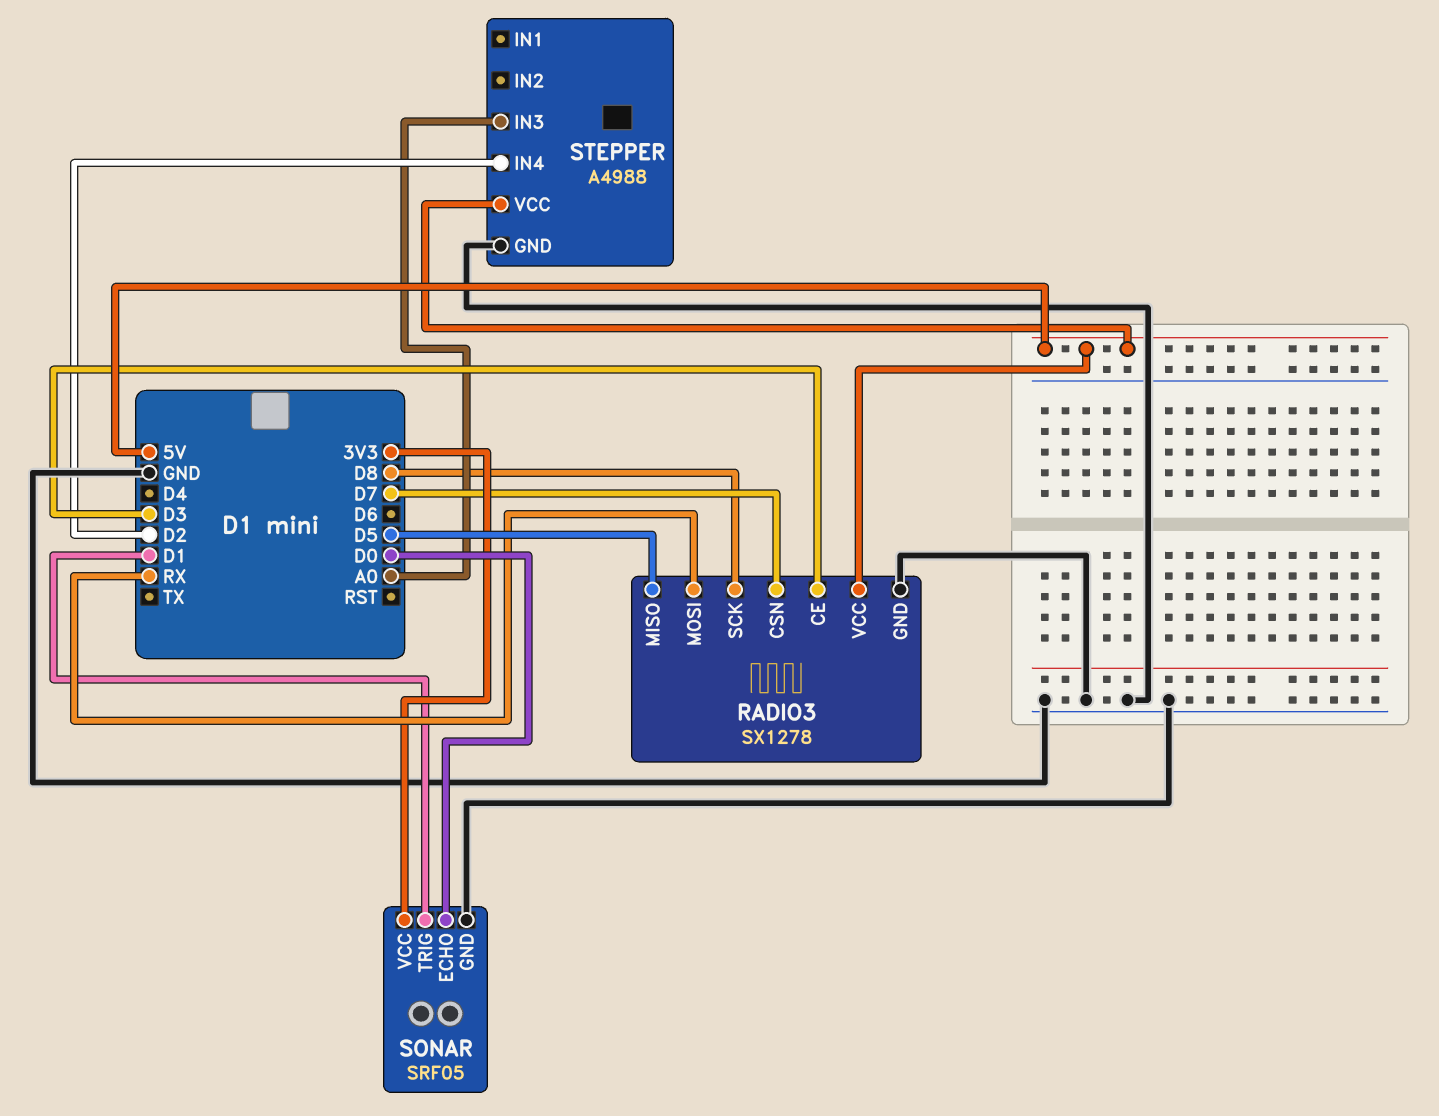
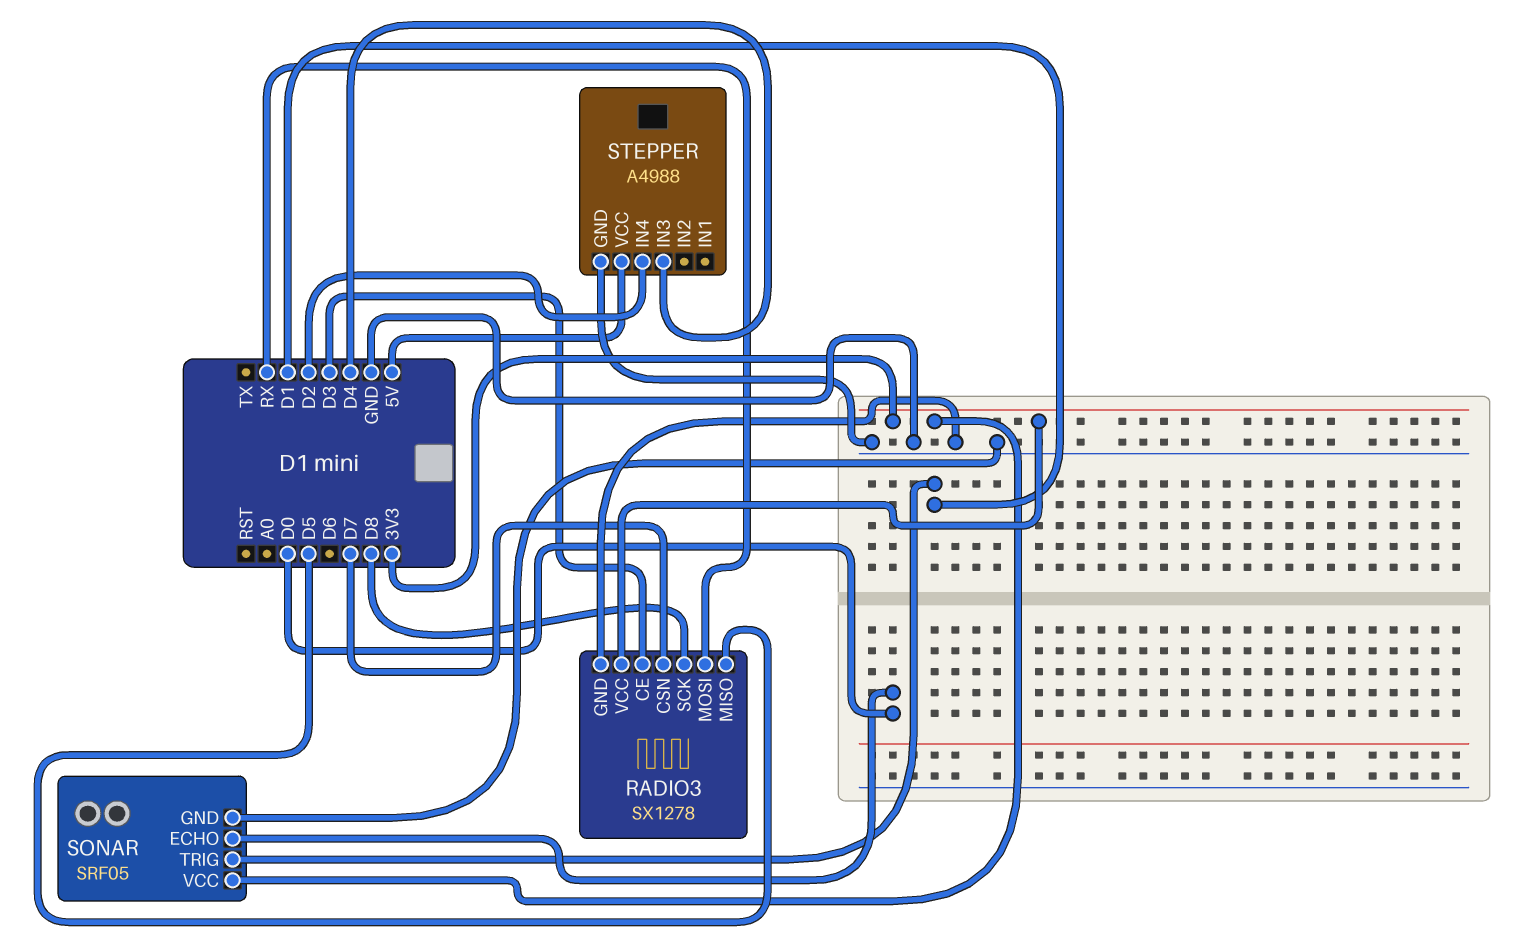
RADIO3 pin VCC: 5V -> 3V3
STEPPER pin IN3: A0 -> D4

